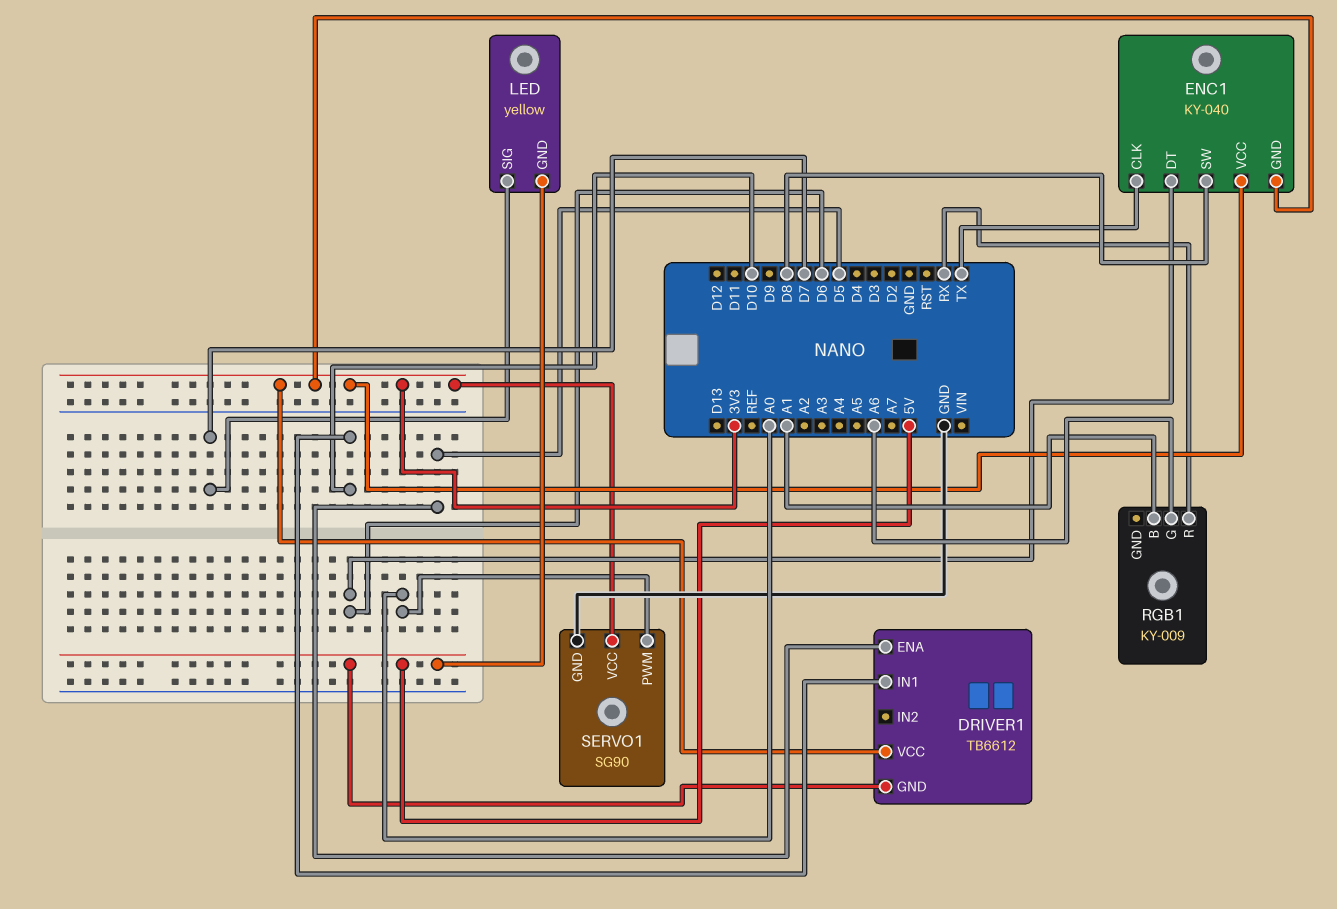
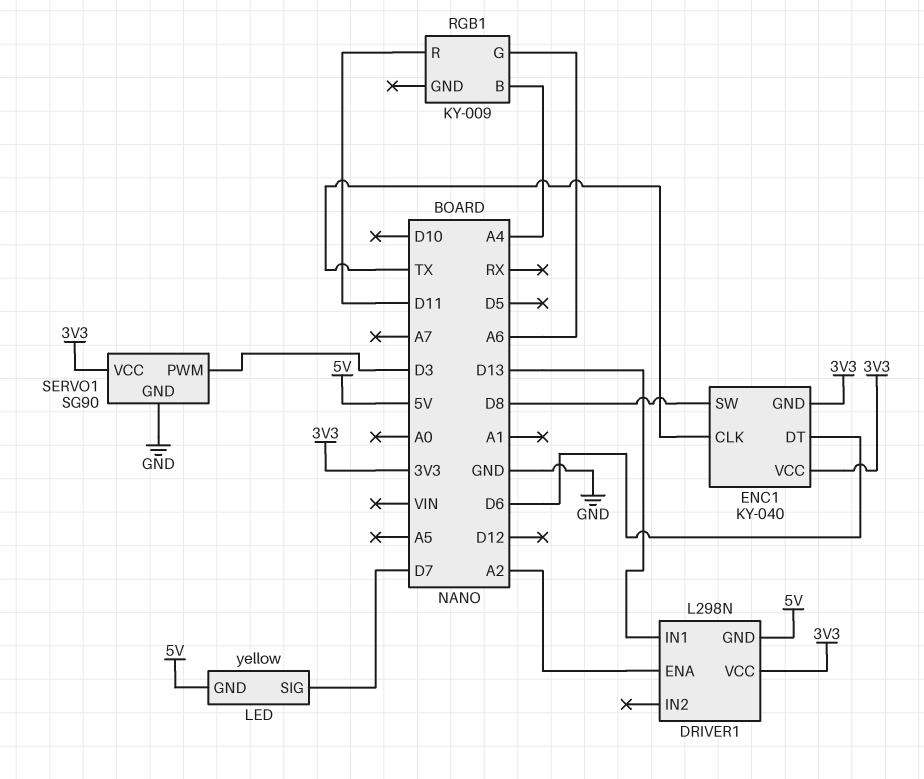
DRIVER1: TB6612 -> L298N
DRIVER1 pin ENA: D5 -> A2
DRIVER1 pin IN1: D10 -> D13
RGB1 pin B: A1 -> A4
RGB1 pin R: RX -> D11
SERVO1 pin PWM: A0 -> D3

